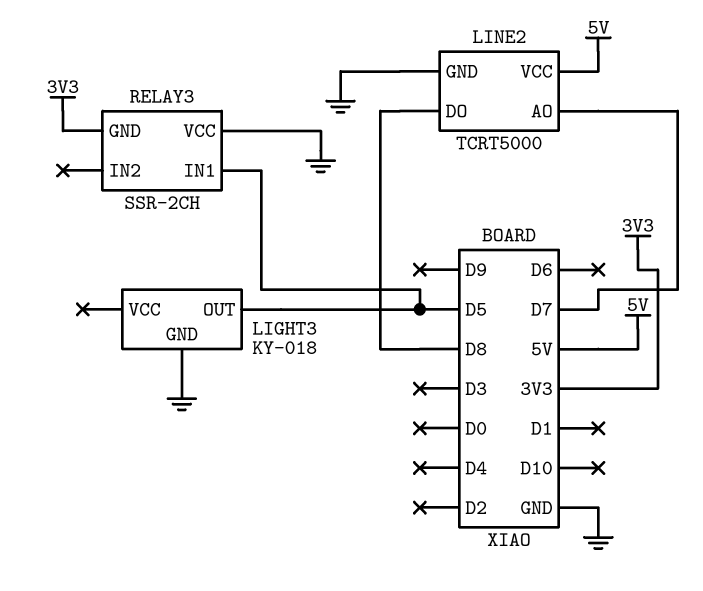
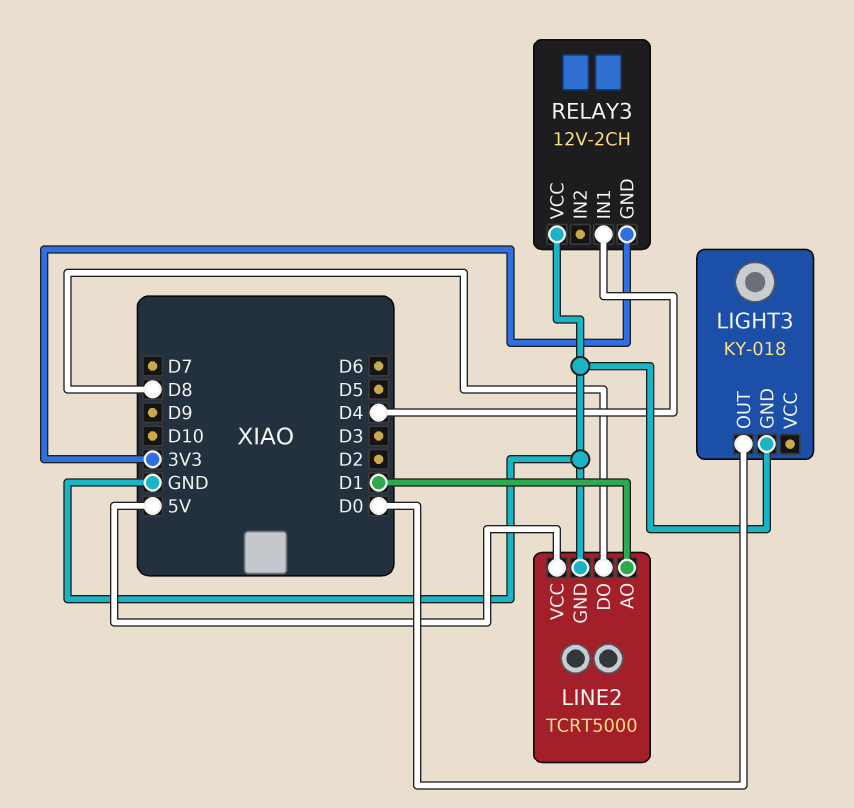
LIGHT3 pin OUT: D5 -> D0
LINE2 pin AO: D7 -> D1
RELAY3: SSR-2CH -> 12V-2CH
RELAY3 pin IN1: D5 -> D4

